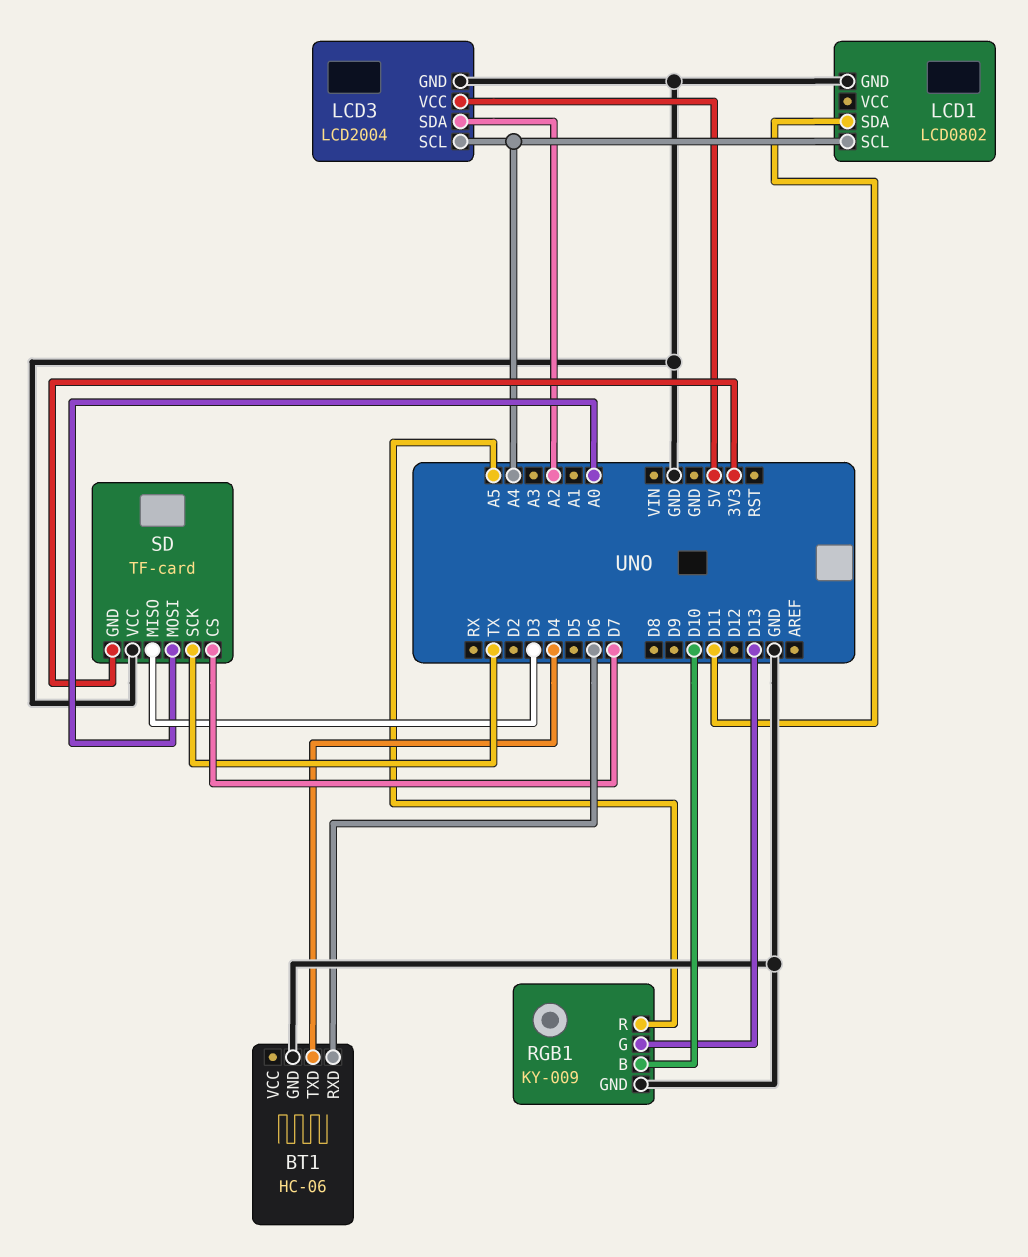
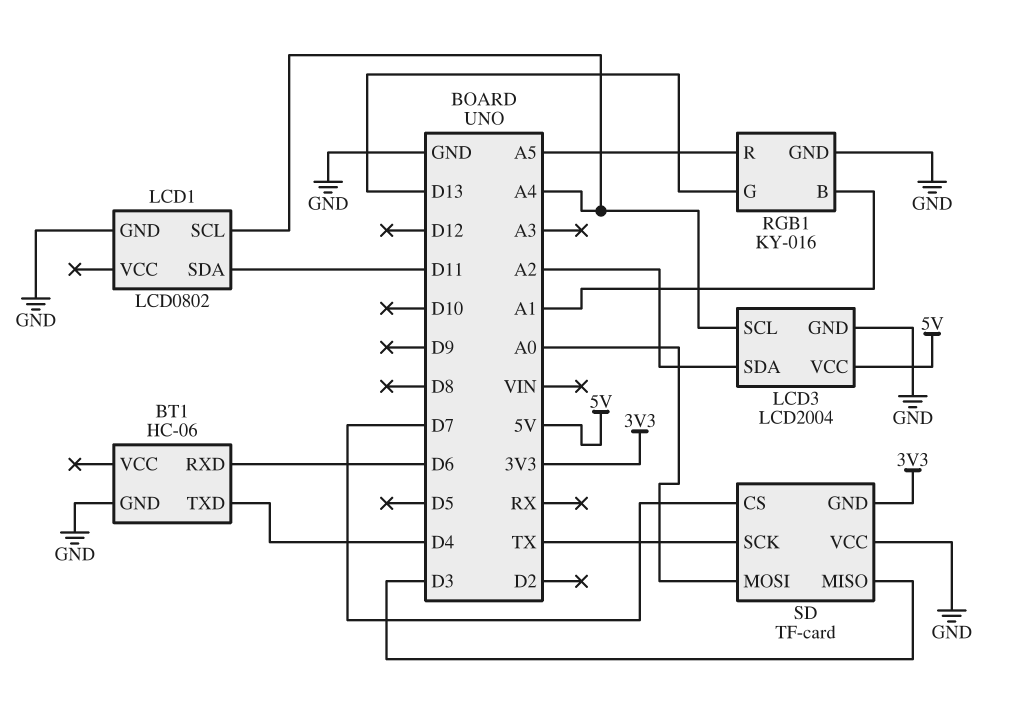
RGB1: KY-009 -> KY-016
RGB1 pin B: D10 -> A1

